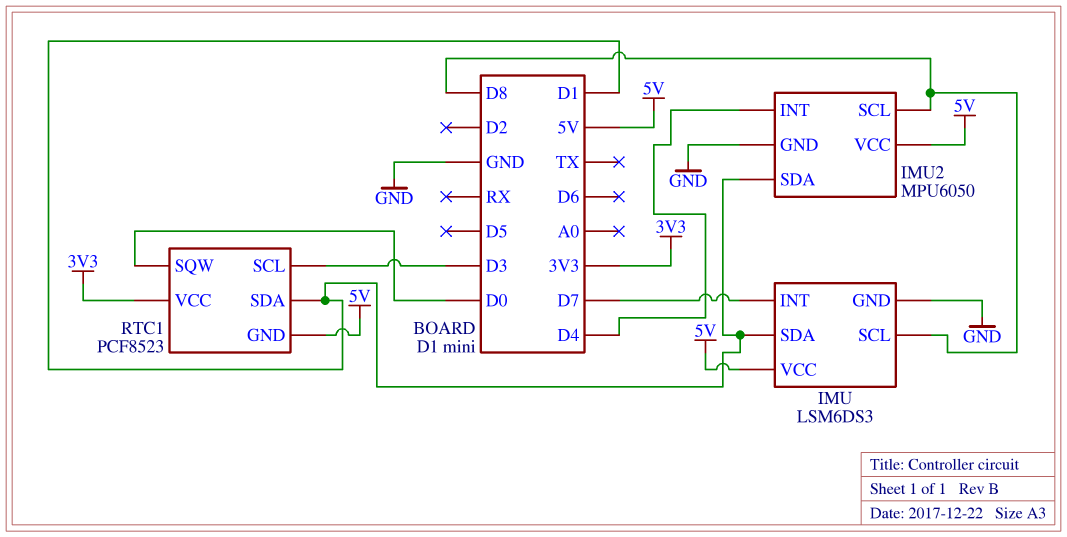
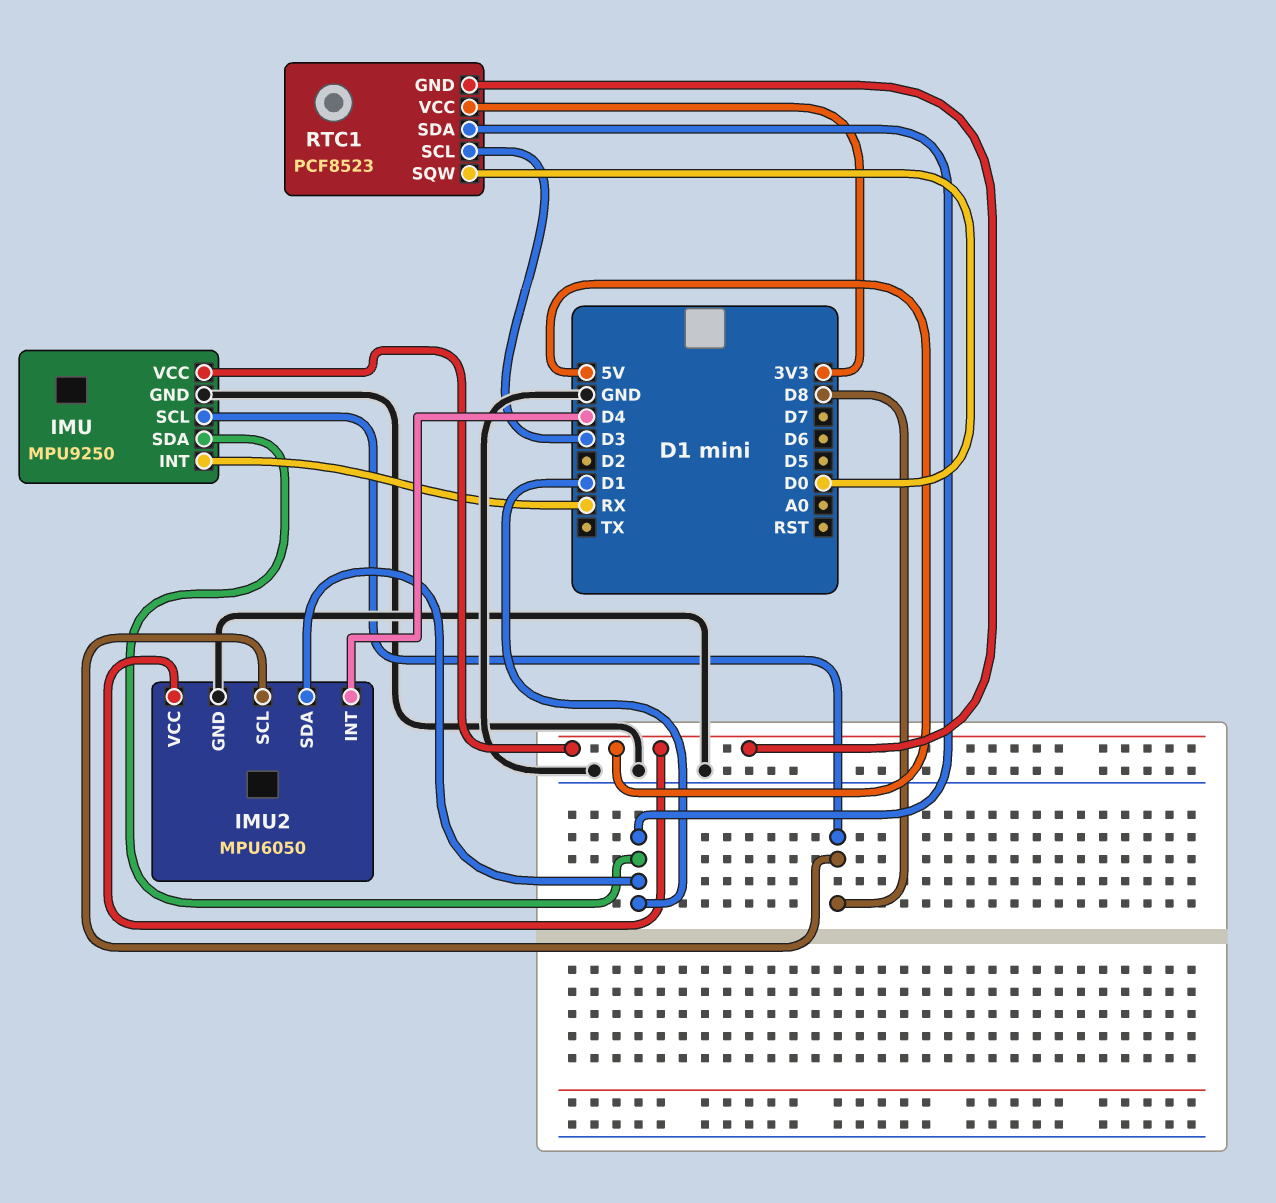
IMU: LSM6DS3 -> MPU9250
IMU pin INT: D7 -> RX

